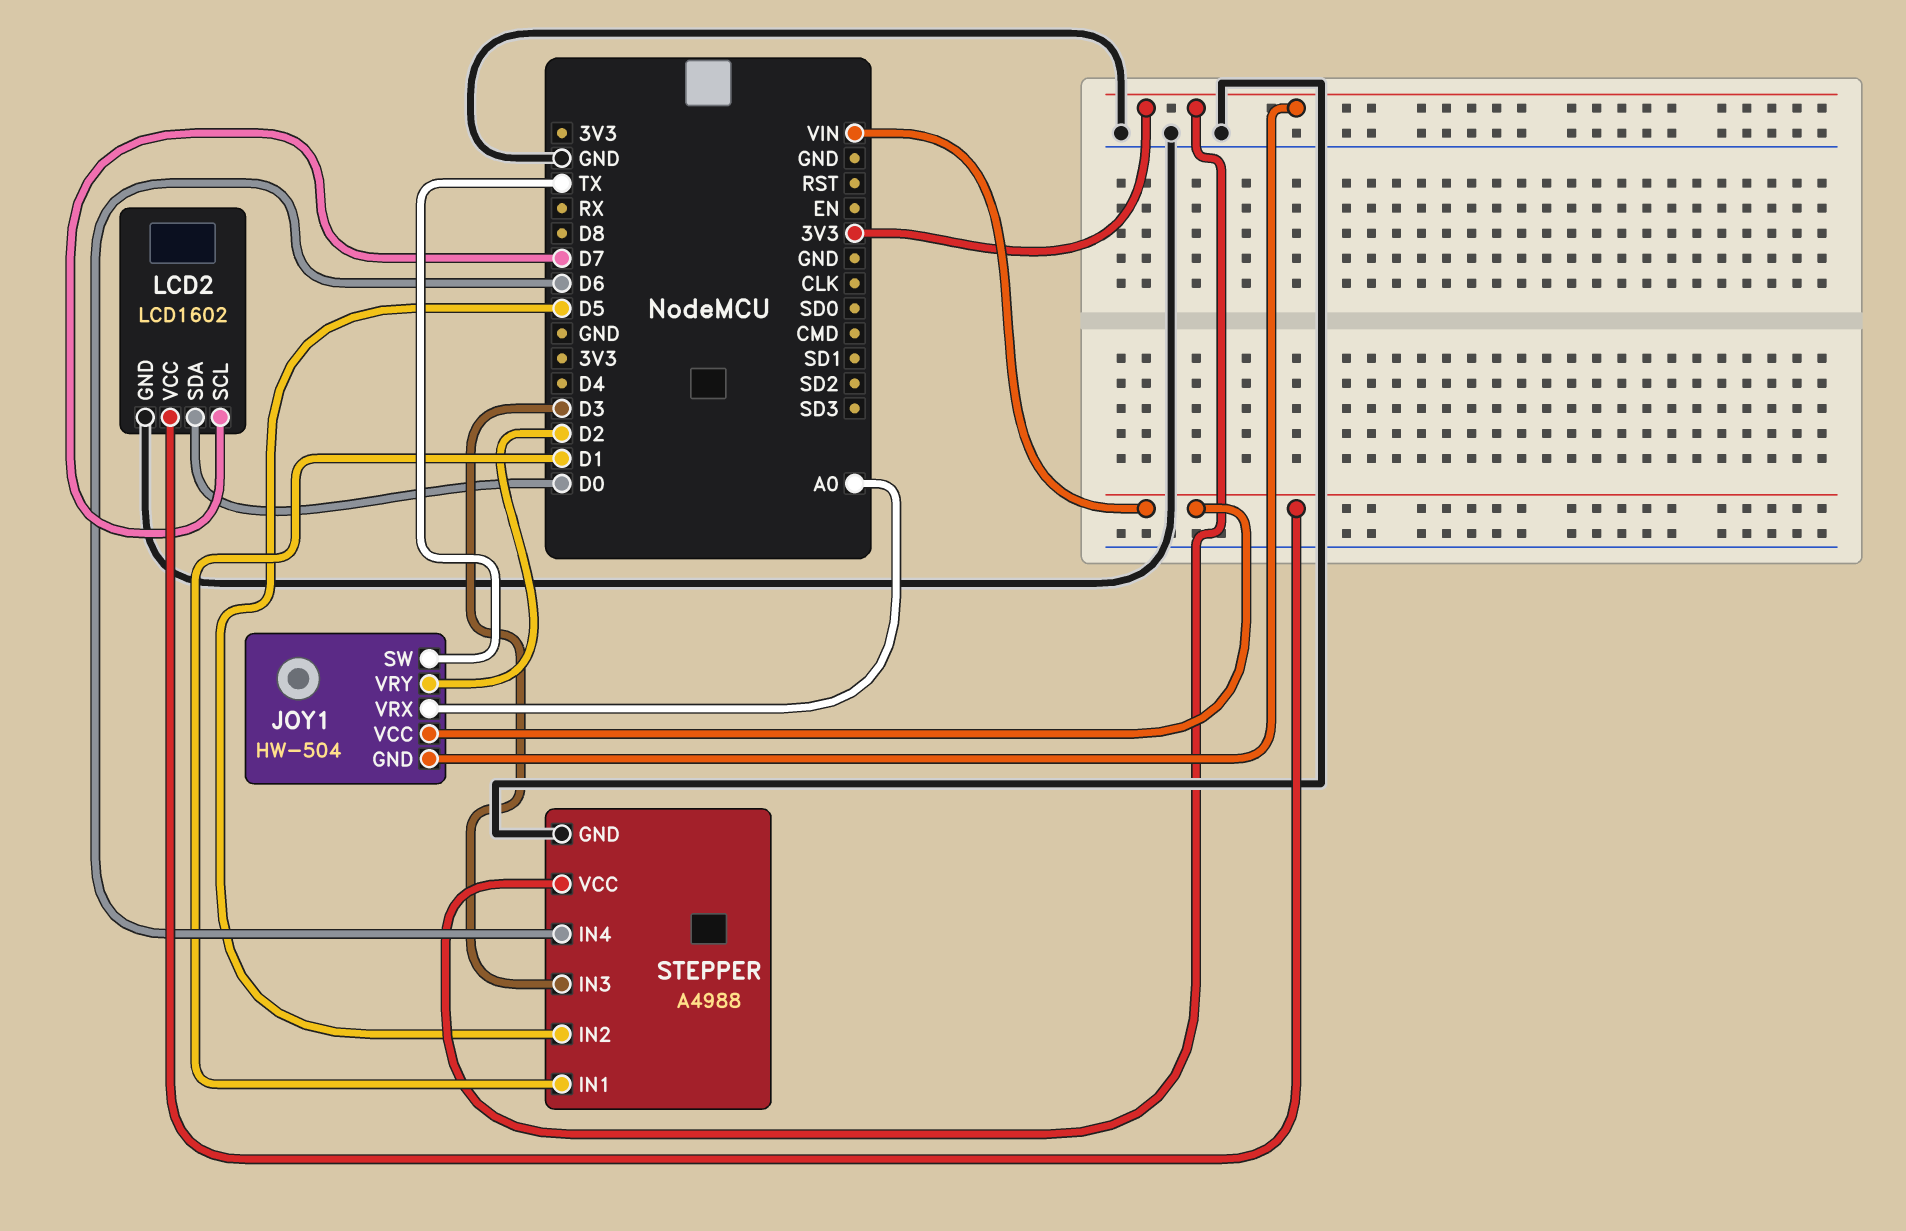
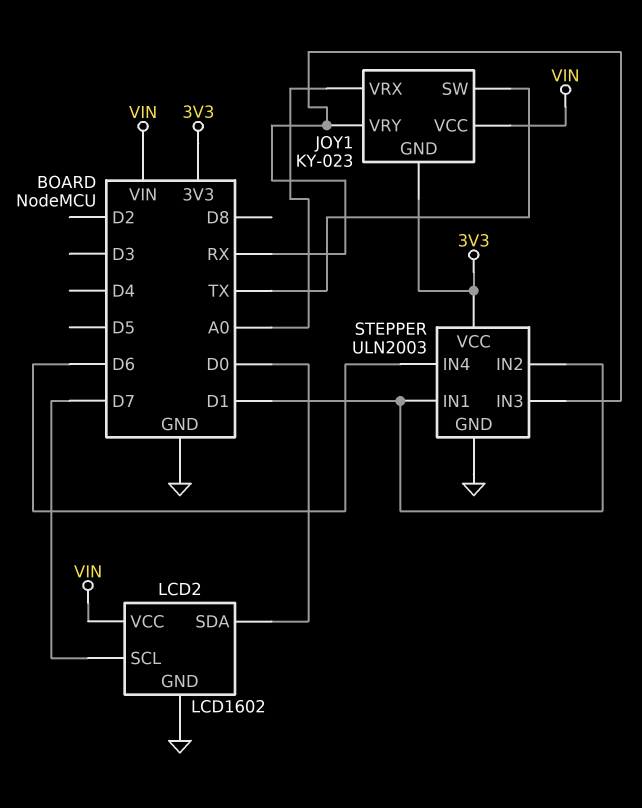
JOY1: HW-504 -> KY-023
JOY1 pin VRY: D2 -> RX
STEPPER: A4988 -> ULN2003
STEPPER pin IN2: D5 -> D1
STEPPER pin IN3: D3 -> RX

